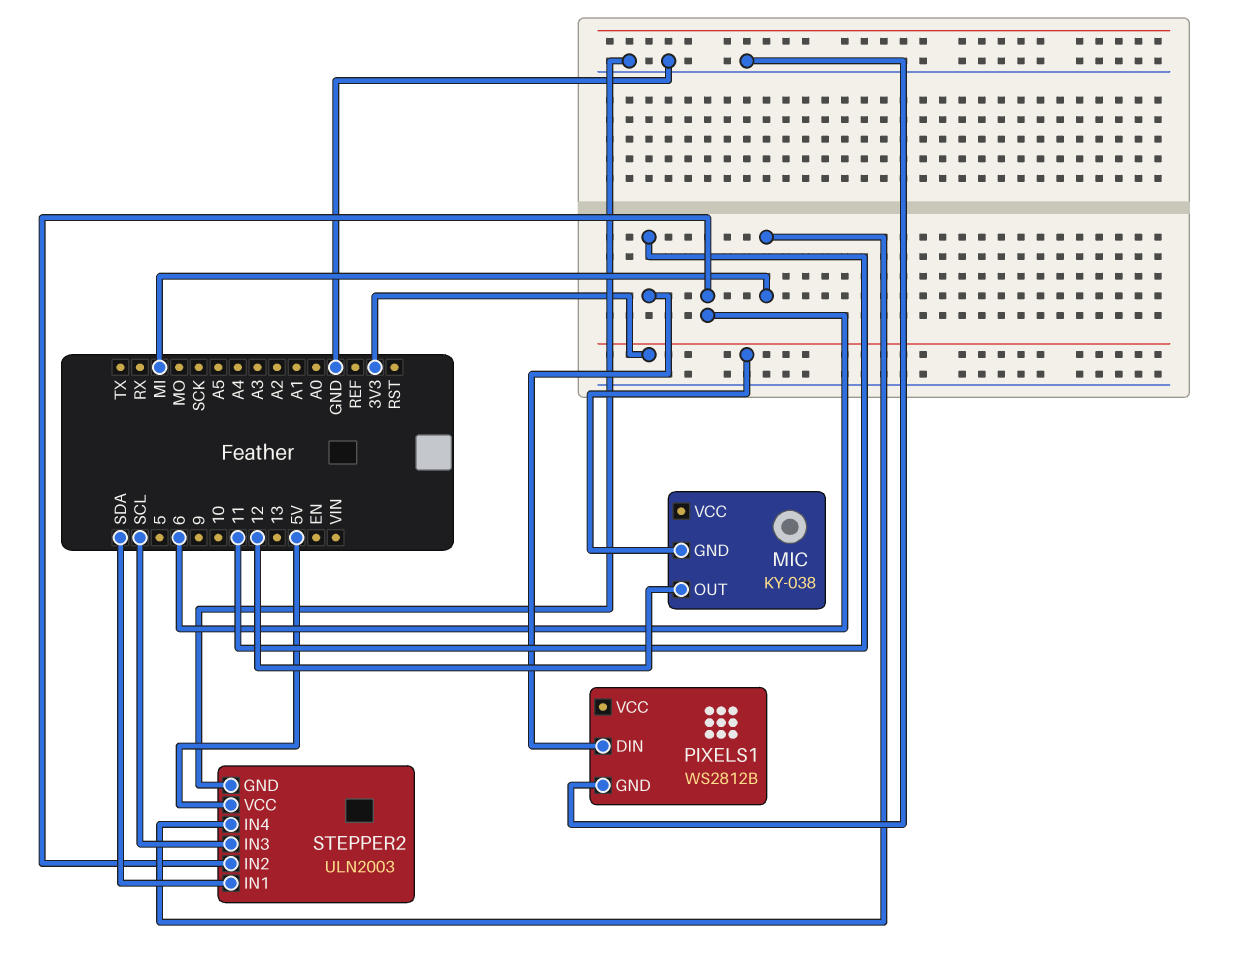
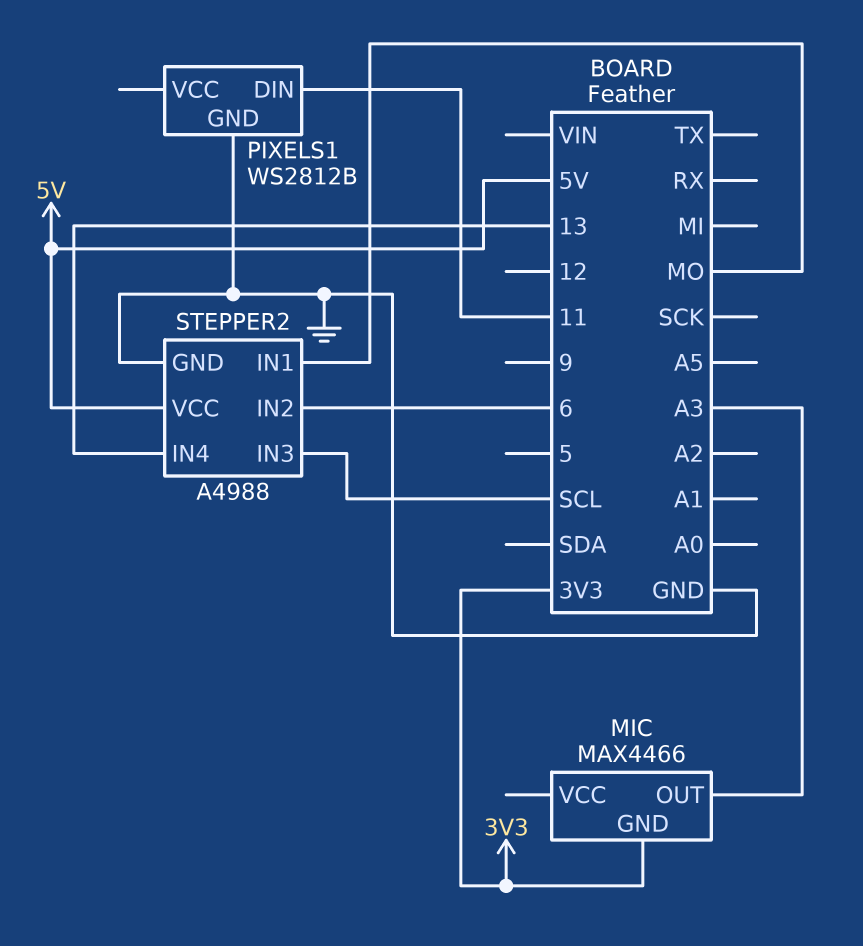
MIC: KY-038 -> MAX4466
MIC pin OUT: 12 -> A3
STEPPER2: ULN2003 -> A4988
STEPPER2 pin IN1: SDA -> MO
STEPPER2 pin IN4: MI -> 13

